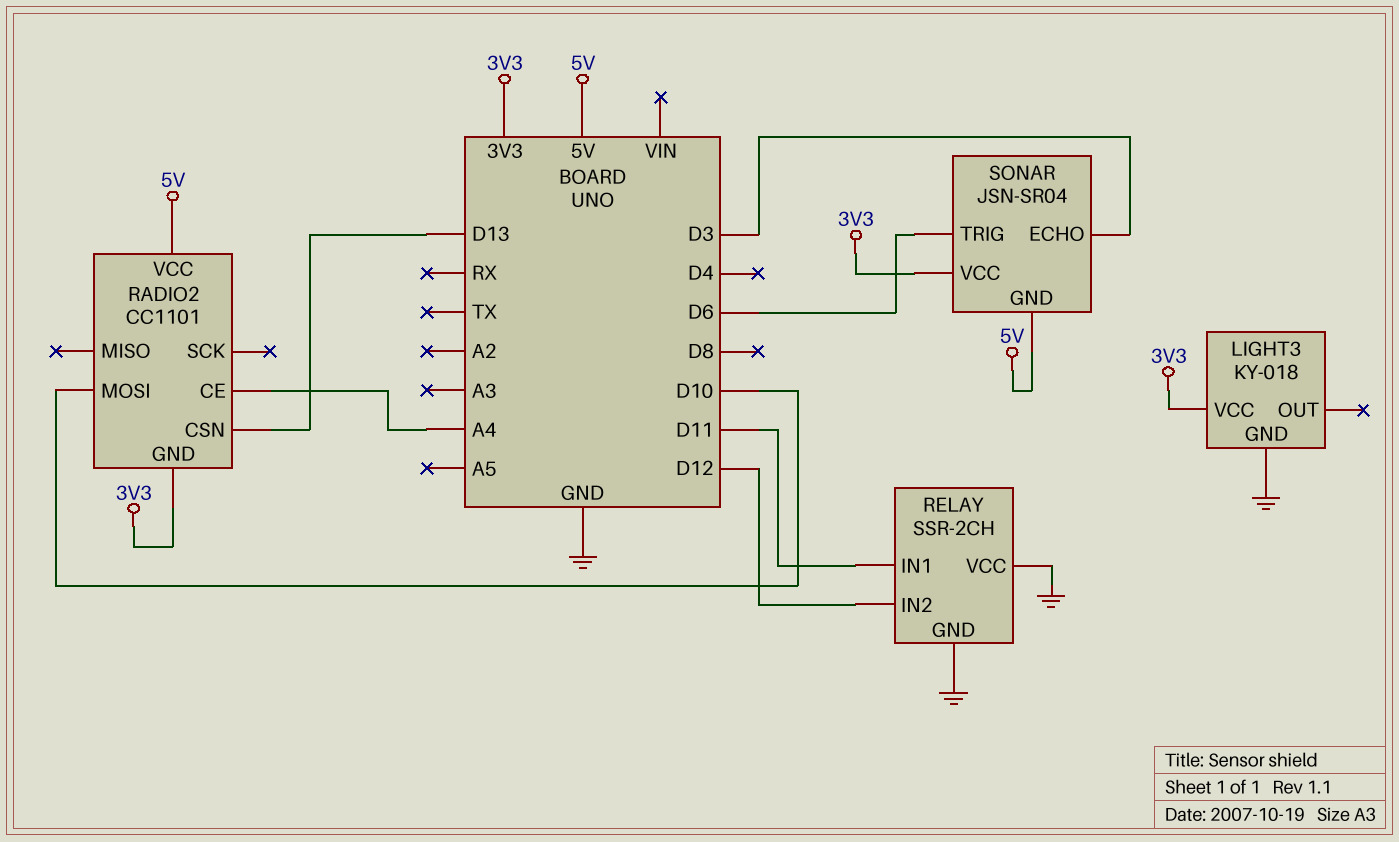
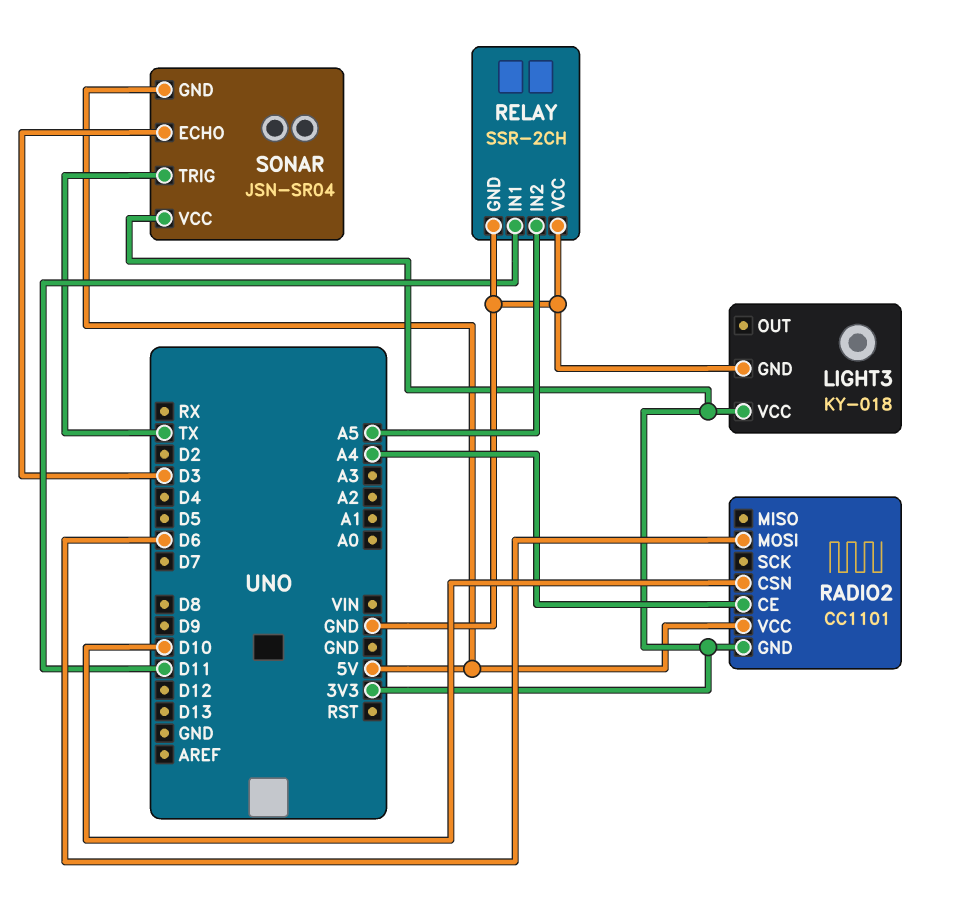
RADIO2 pin CSN: D13 -> D10
RADIO2 pin MOSI: D10 -> D6
RELAY pin IN2: D12 -> A5
SONAR pin TRIG: D6 -> TX

